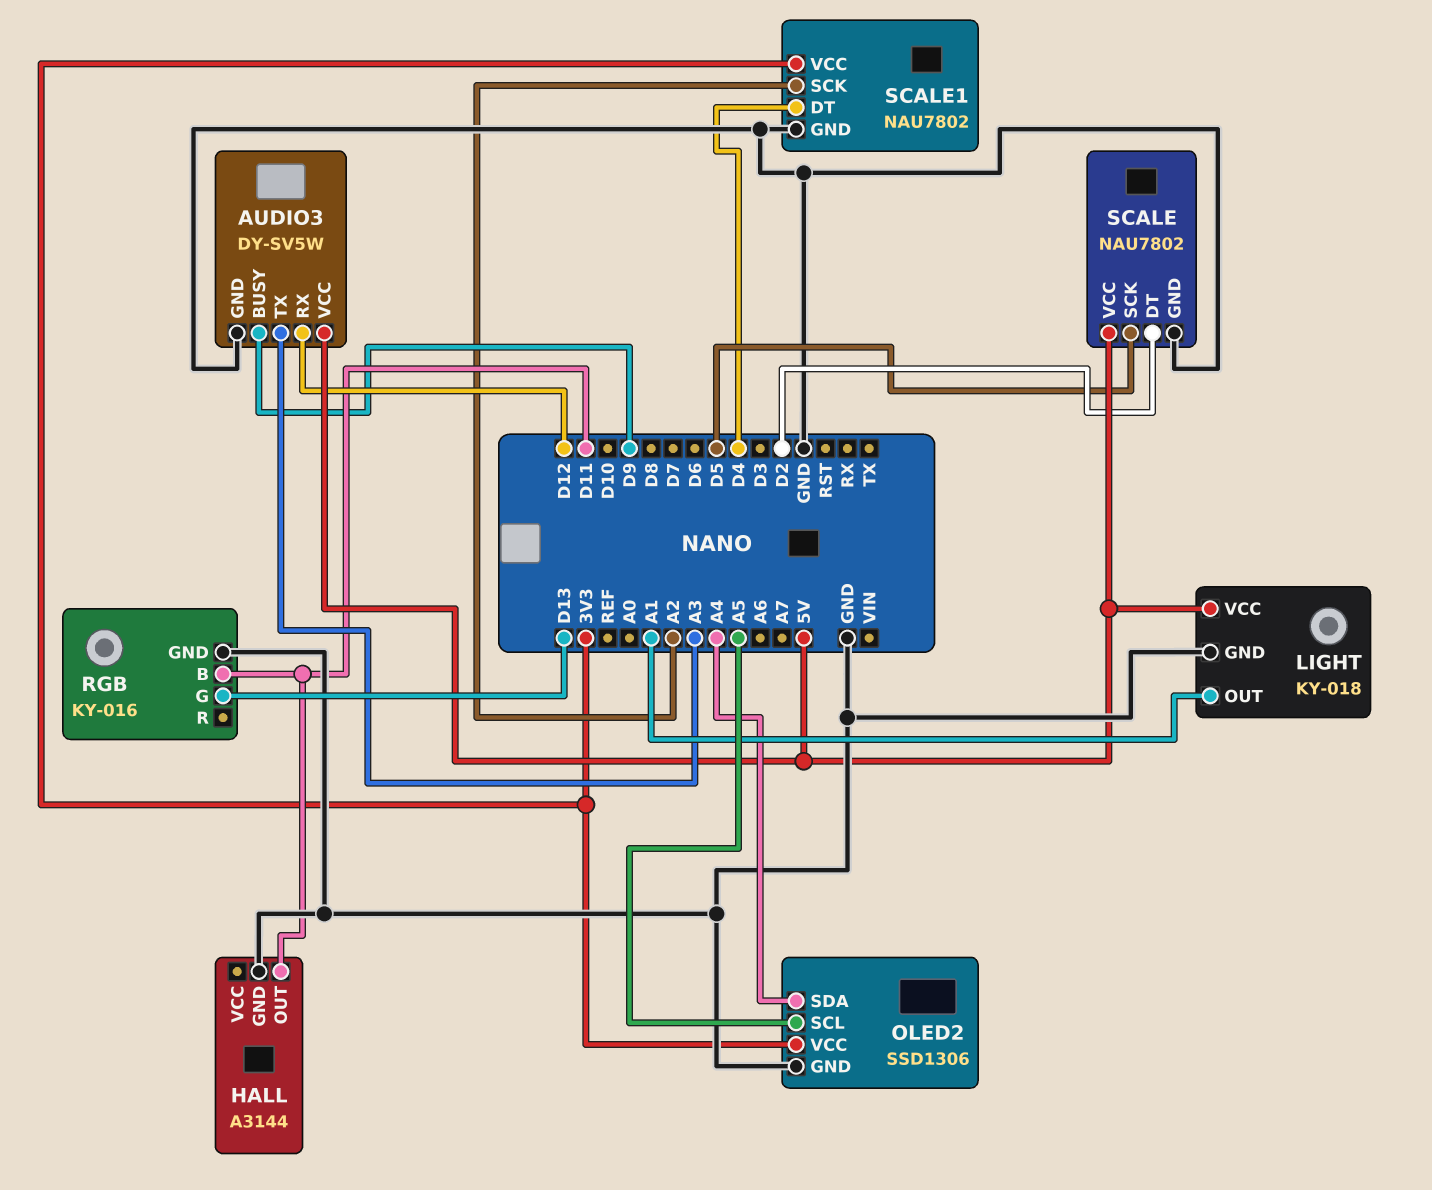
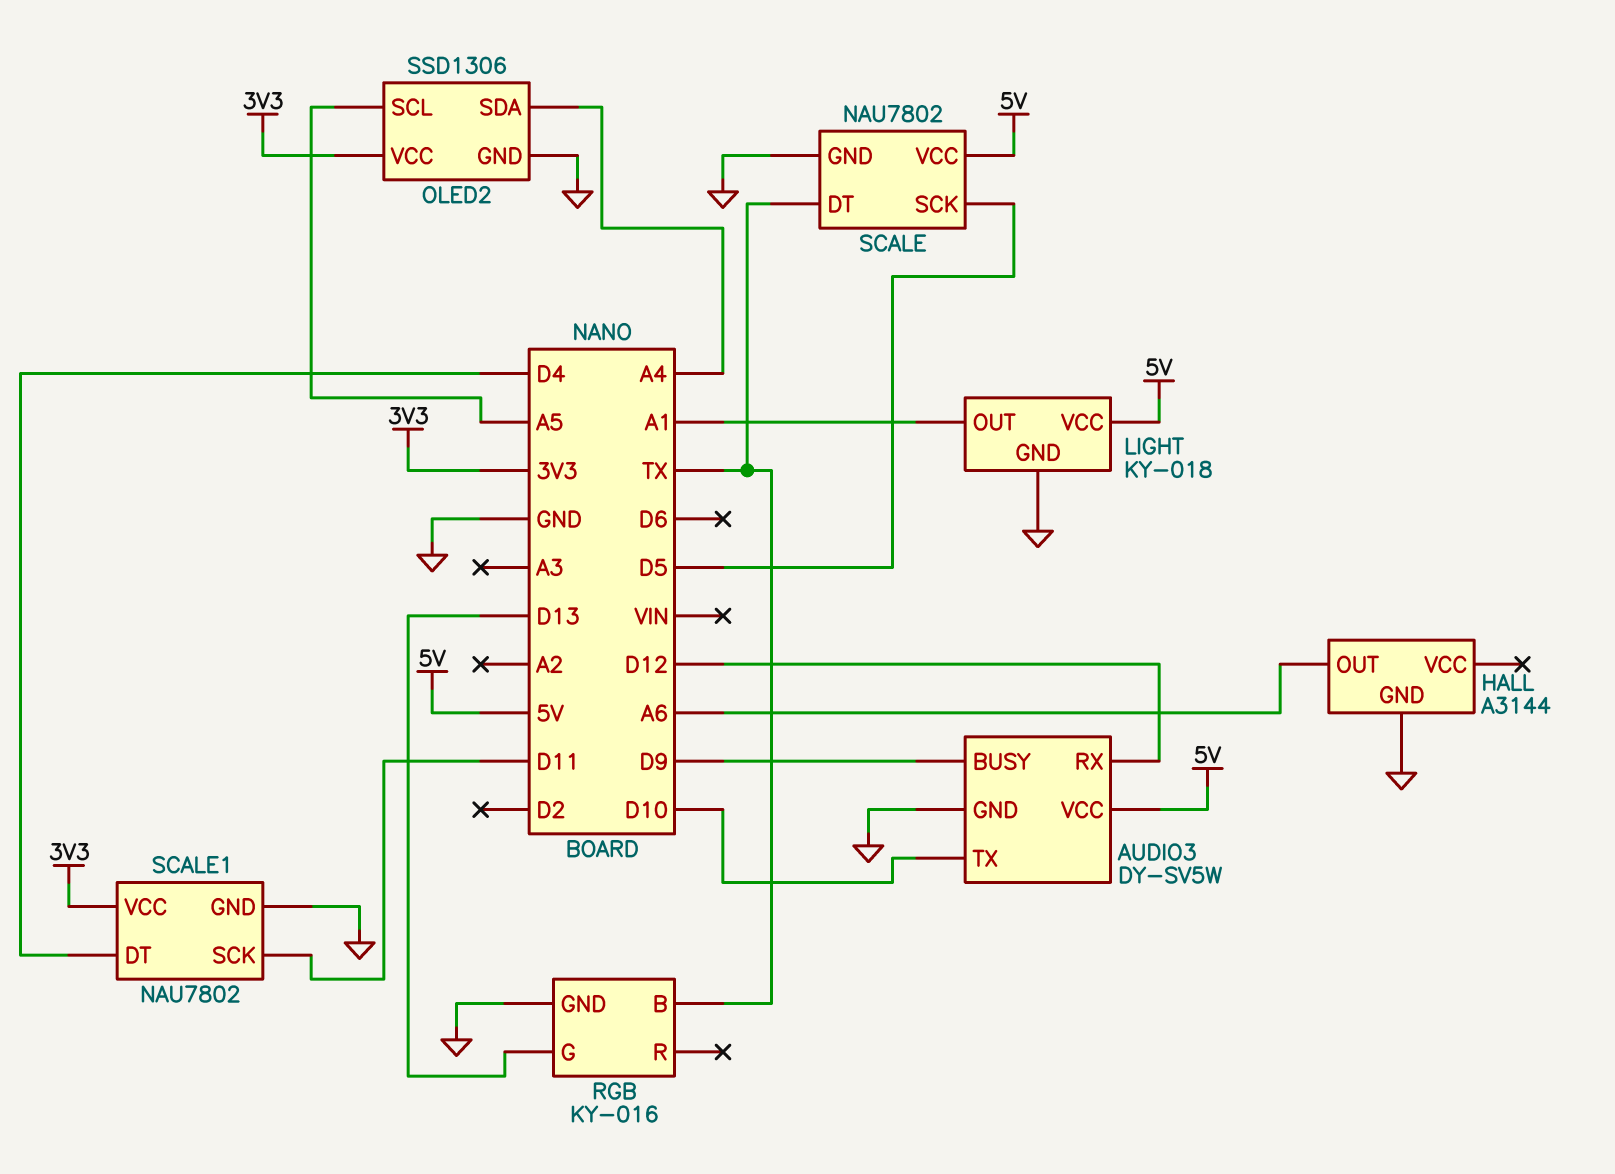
AUDIO3 pin TX: A3 -> D10
HALL pin OUT: D11 -> A6
RGB pin B: D11 -> TX
SCALE pin DT: D2 -> TX
SCALE1 pin SCK: A2 -> D11

